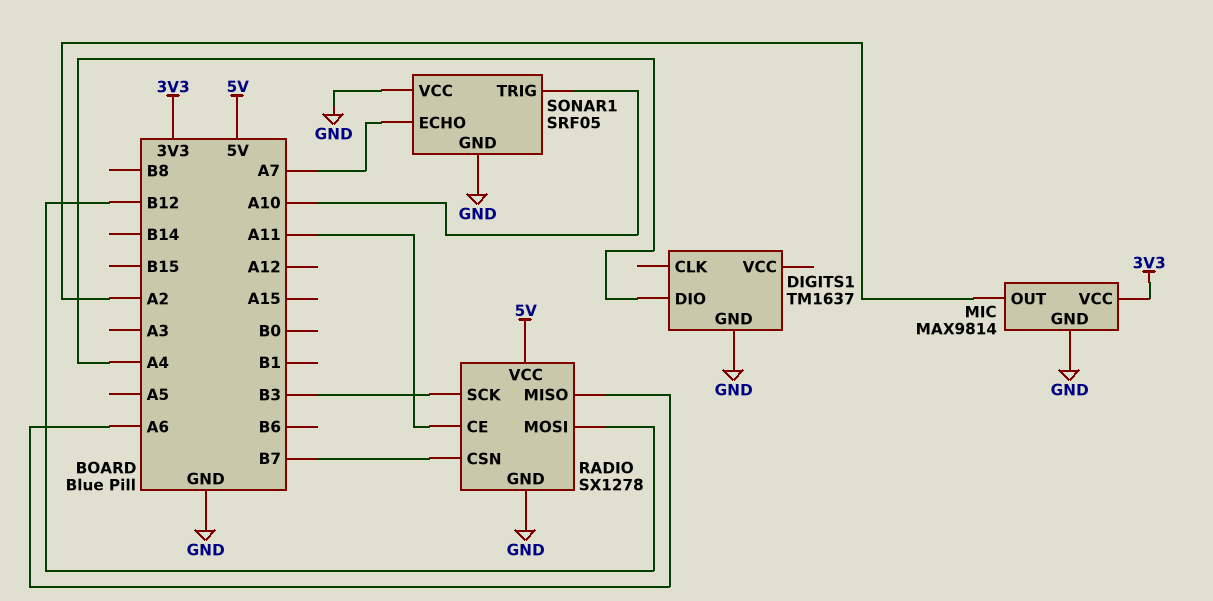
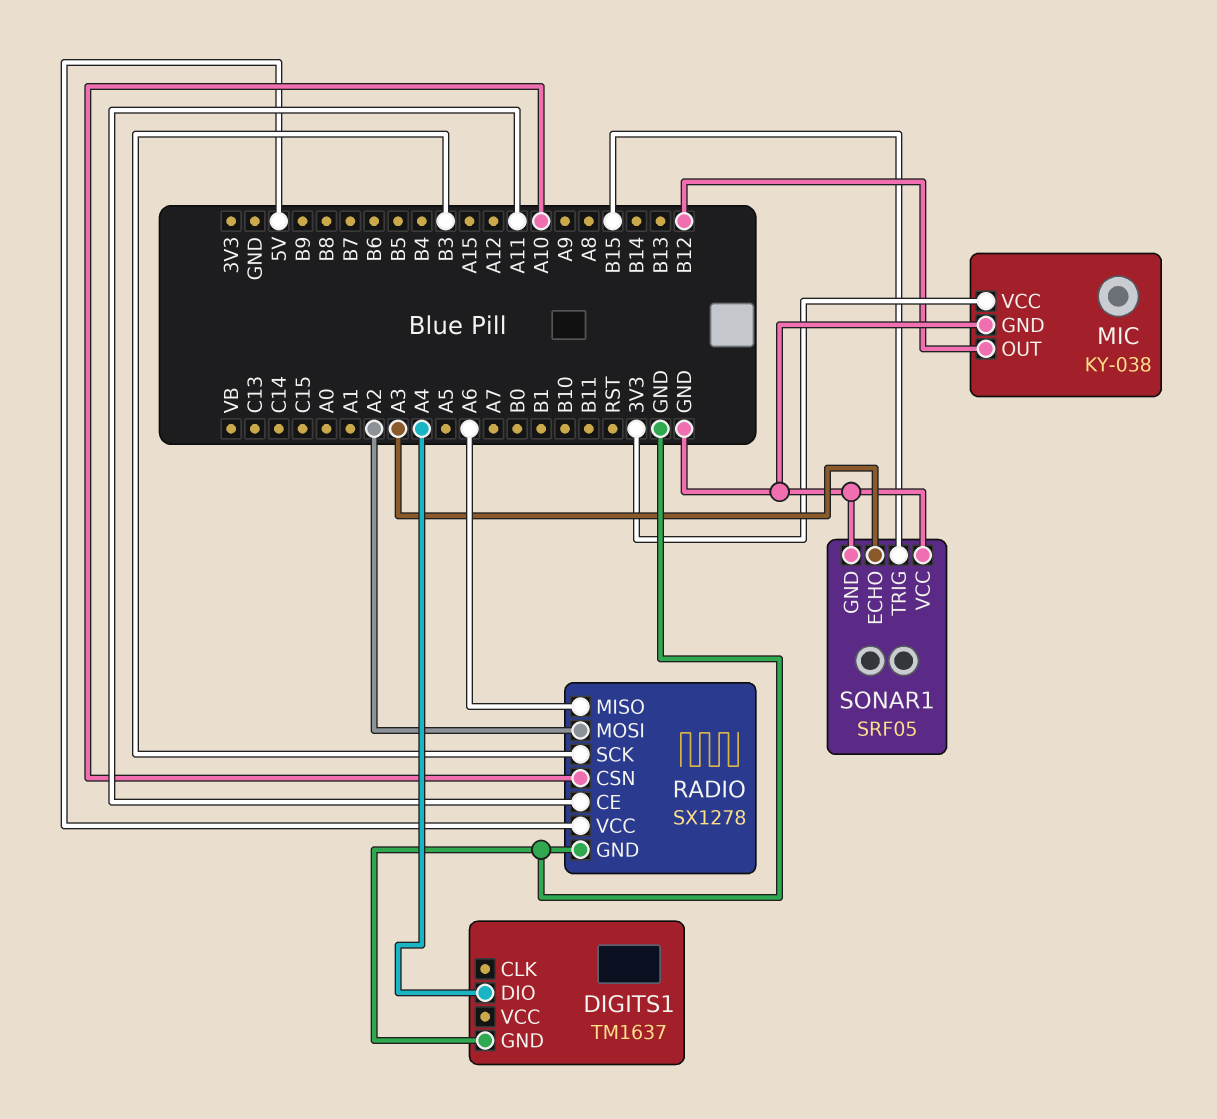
MIC: MAX9814 -> KY-038
MIC pin OUT: A2 -> B12
RADIO pin CSN: B7 -> A10
RADIO pin MOSI: B12 -> A2
SONAR1 pin ECHO: A7 -> A3
SONAR1 pin TRIG: A10 -> B15

